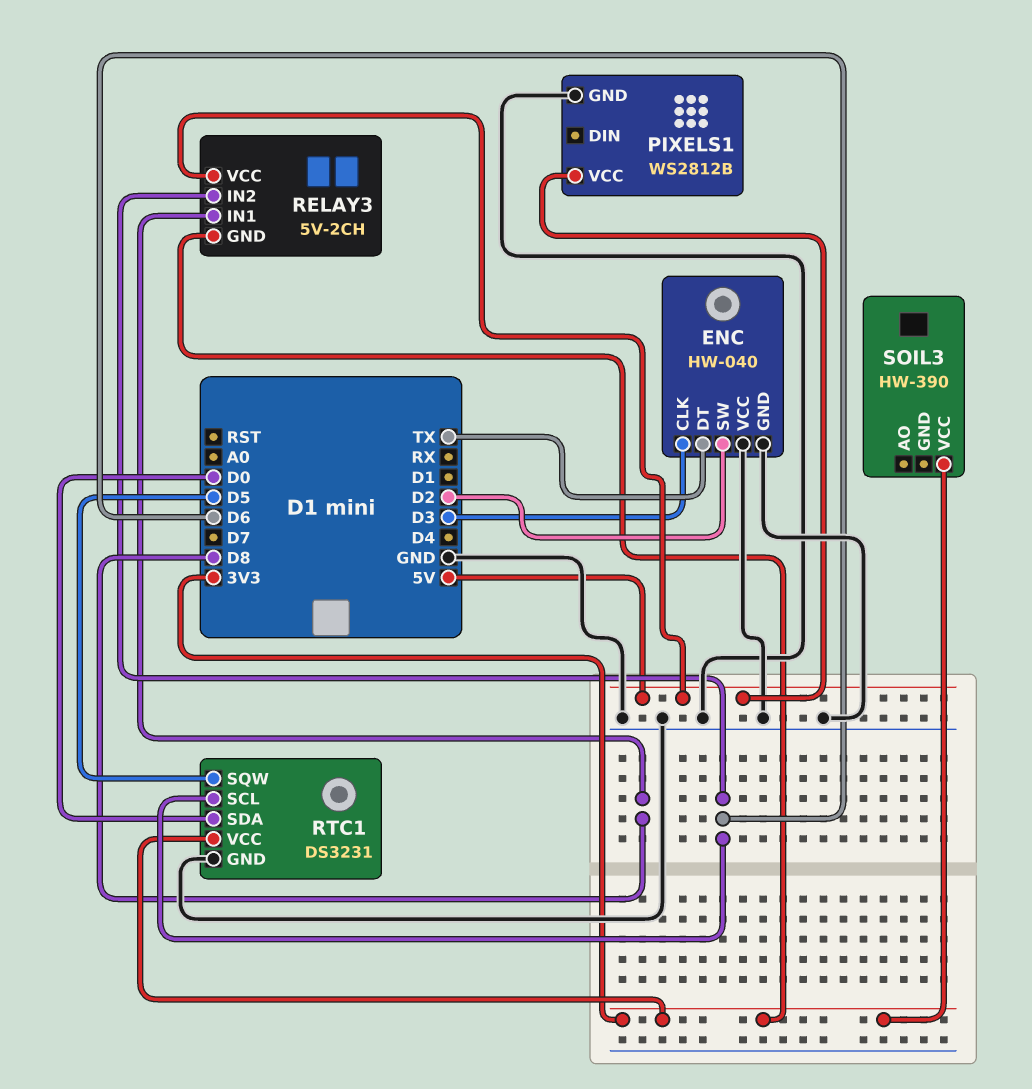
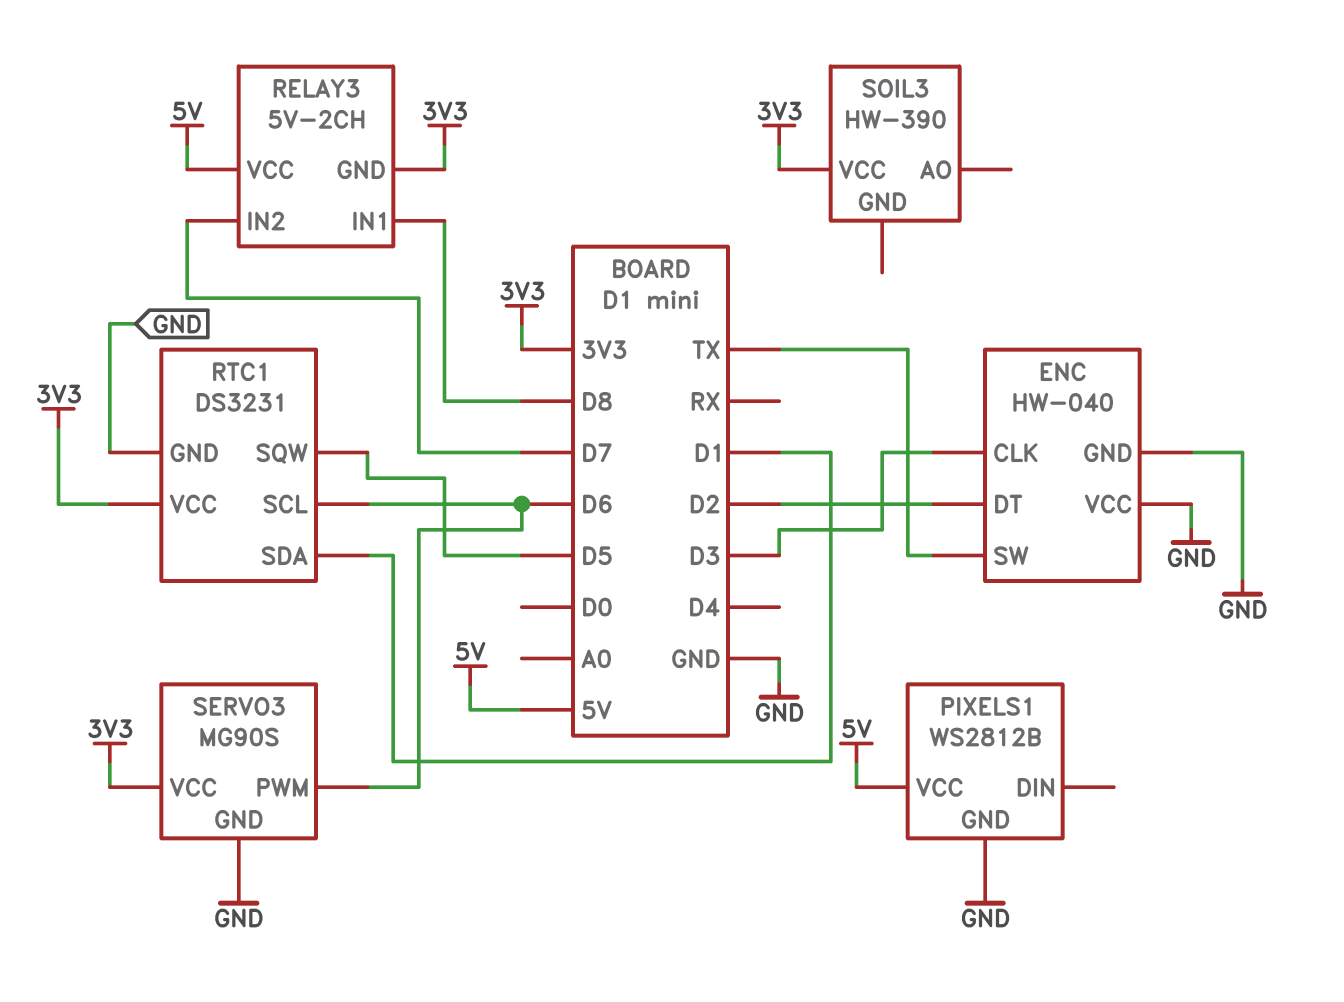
ENC pin DT: TX -> D2
ENC pin SW: D2 -> TX
RELAY3 pin IN2: D6 -> D7
RTC1 pin SDA: D0 -> D1
SERVO3: none -> MG90S
SERVO3 pin GND: none -> GND
SERVO3 pin PWM: none -> D6
SERVO3 pin VCC: none -> 3V3

